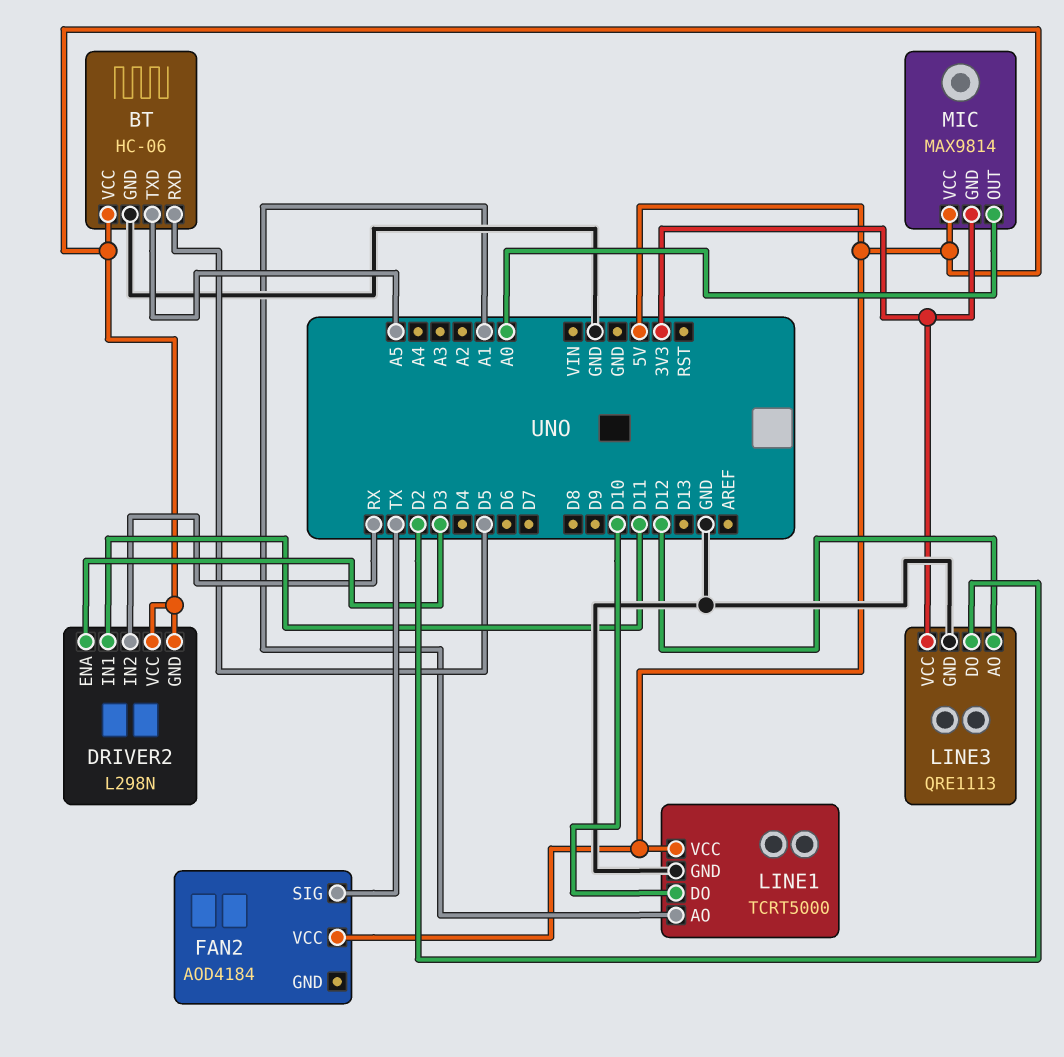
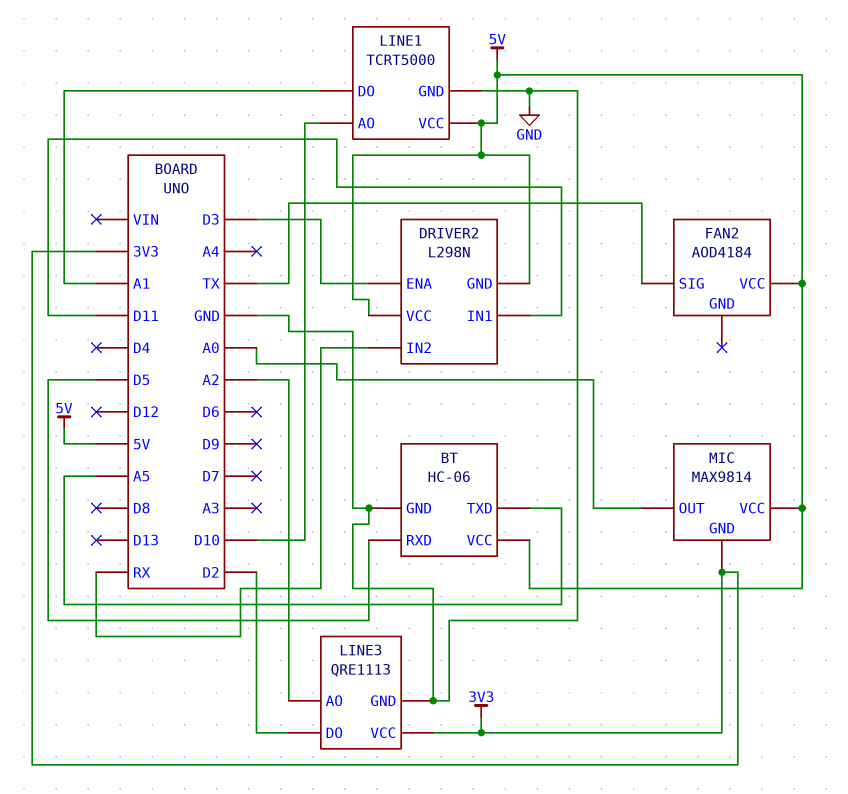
LINE1 pin AO: A1 -> D10
LINE1 pin DO: D10 -> A1
LINE3 pin AO: D12 -> A2

